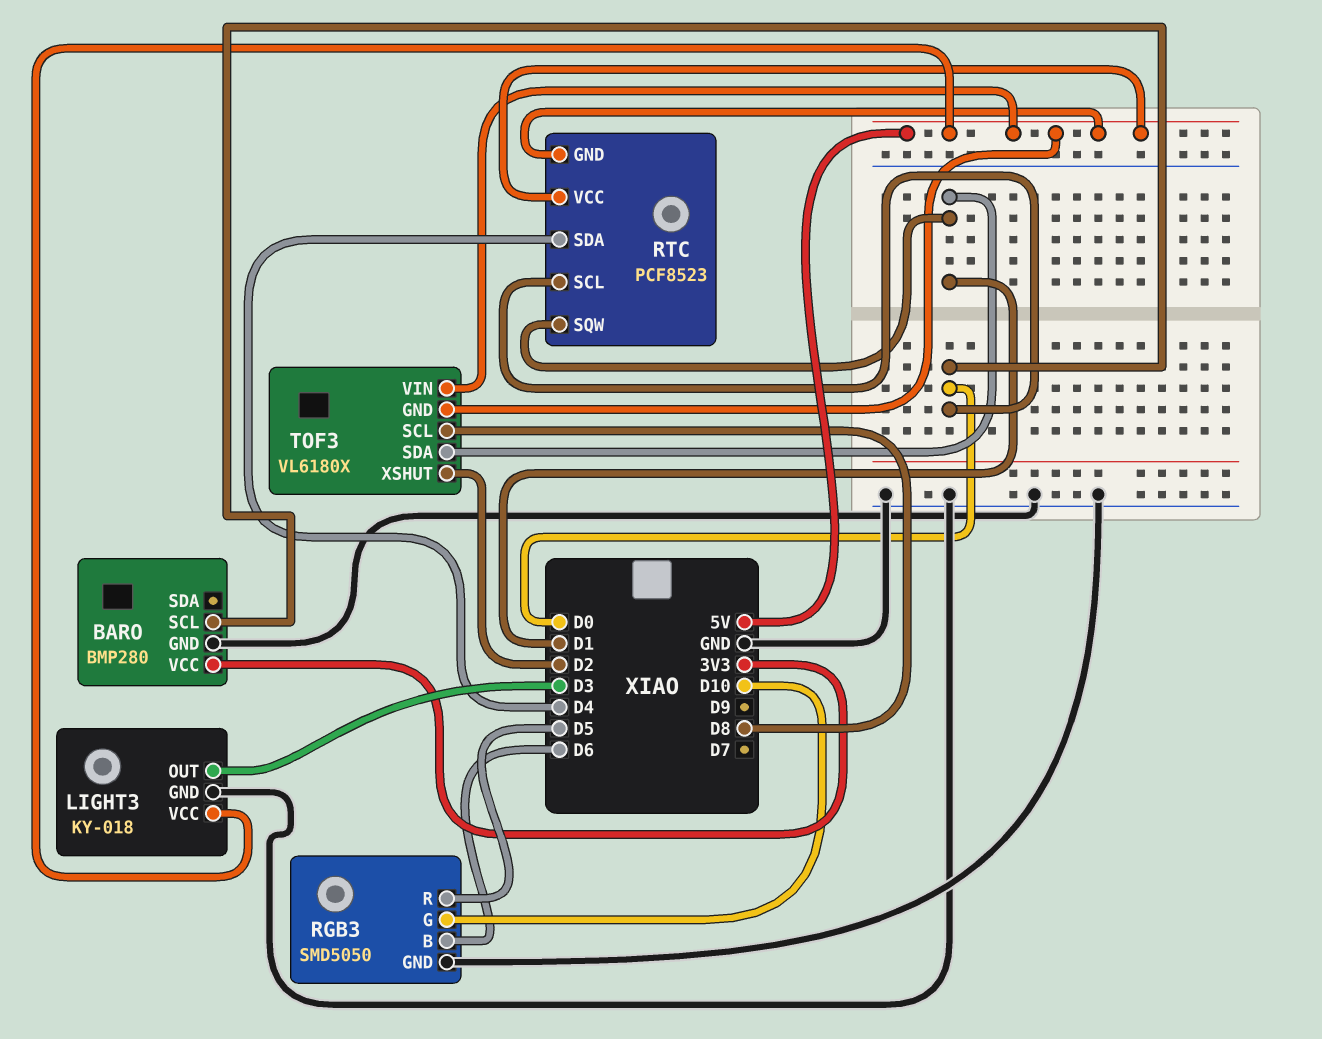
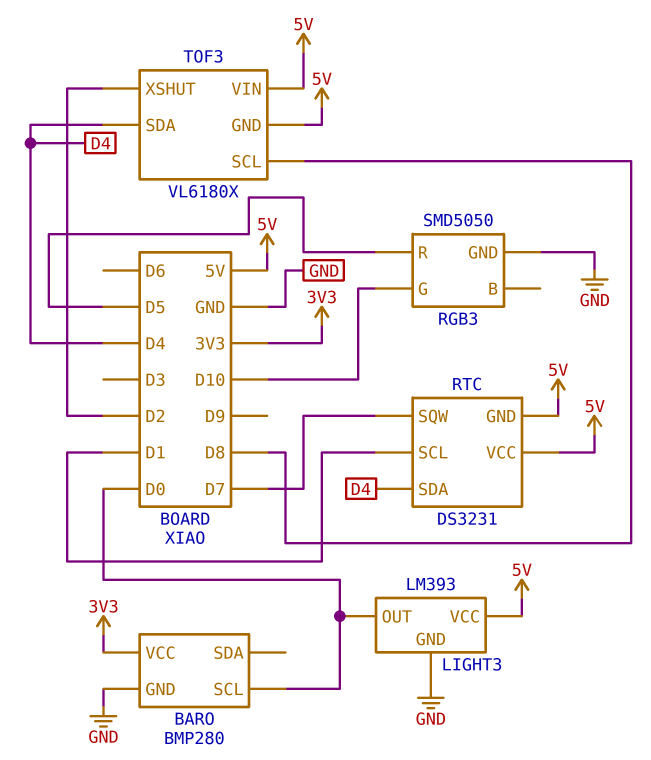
LIGHT3: KY-018 -> LM393
LIGHT3 pin OUT: D3 -> D0
RGB3 pin B: D6 -> none
RTC: PCF8523 -> DS3231
RTC pin SCL: D0 -> D1
RTC pin SQW: D1 -> D7
TOF3 pin SDA: D1 -> D4

